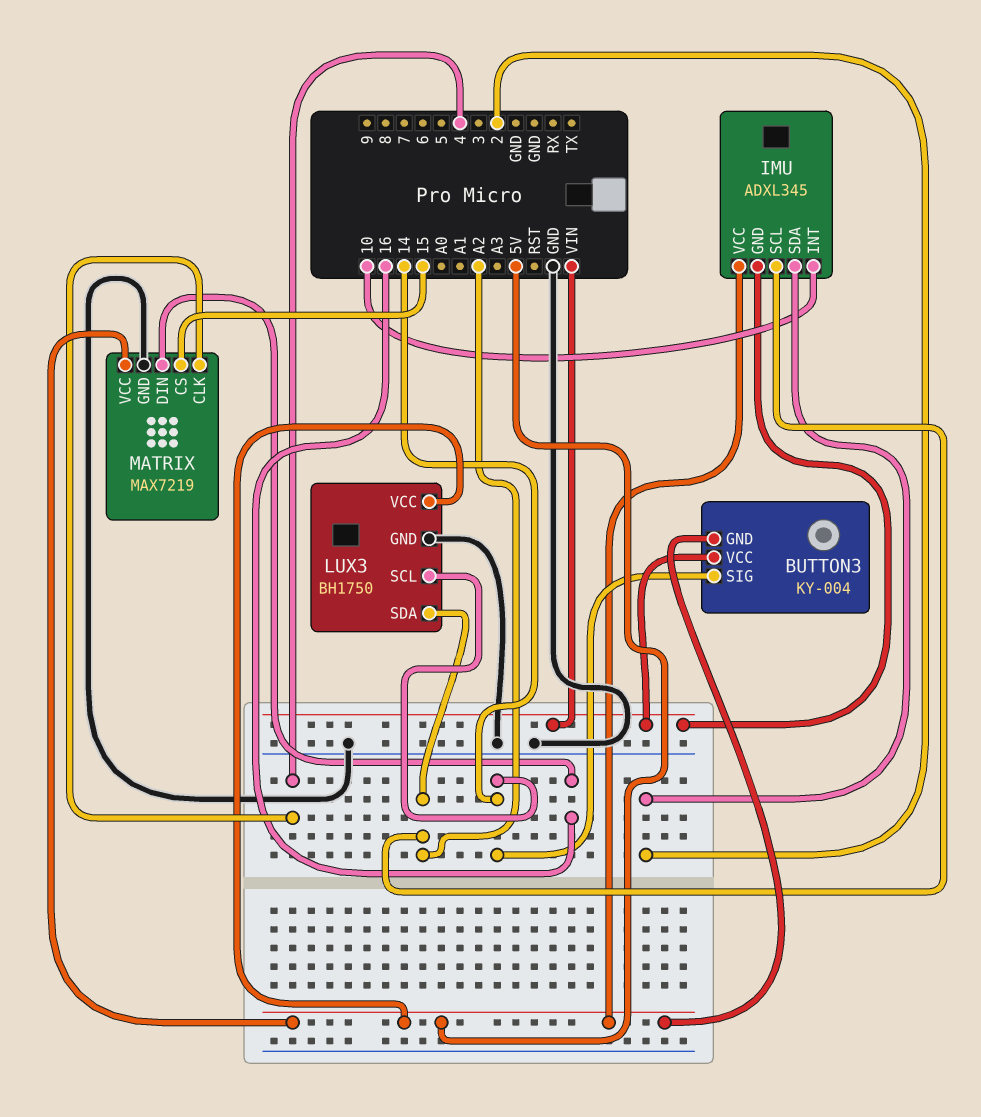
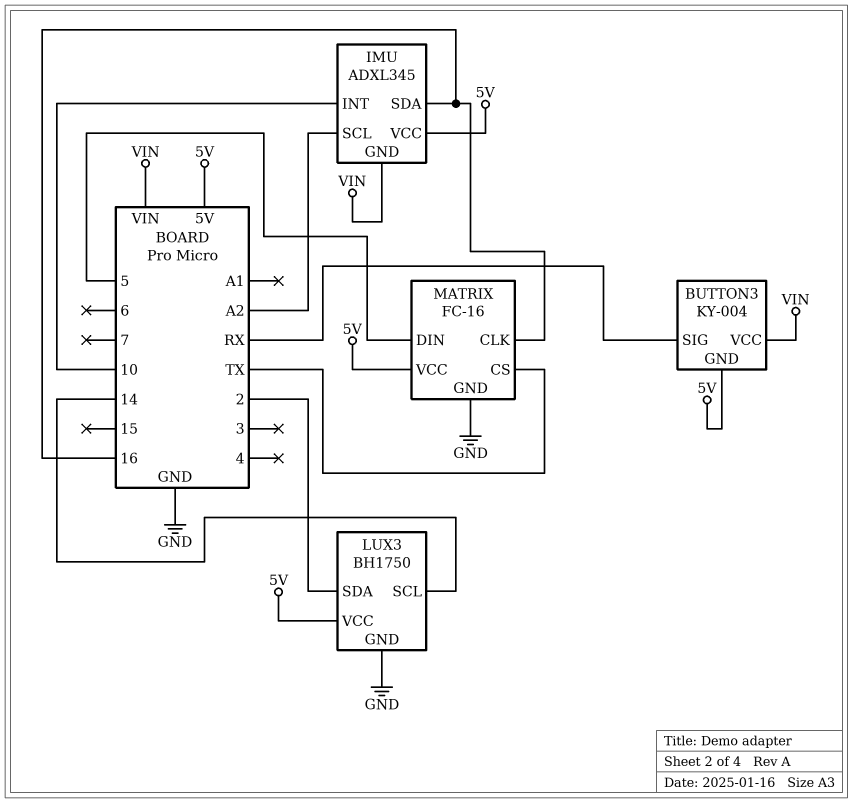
BUTTON3 pin SIG: 14 -> RX
IMU pin SDA: 2 -> 16
LUX3 pin SDA: A2 -> 2
MATRIX: MAX7219 -> FC-16
MATRIX pin CLK: 4 -> 16
MATRIX pin CS: 15 -> TX
MATRIX pin DIN: 16 -> 5

